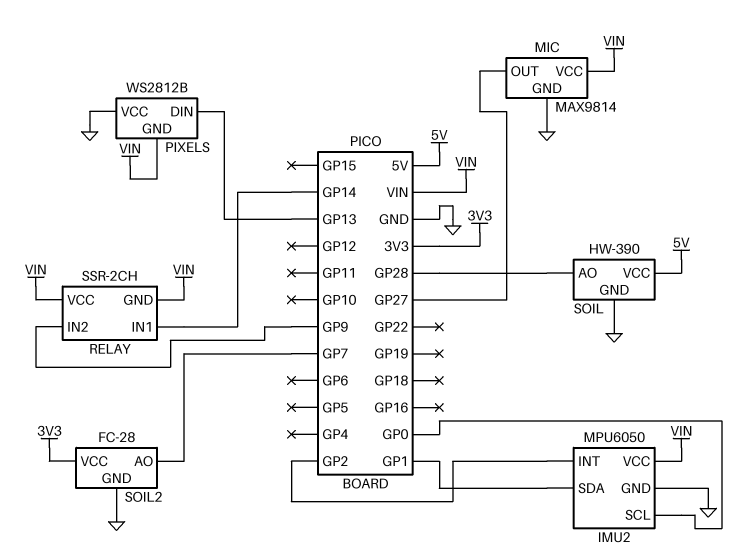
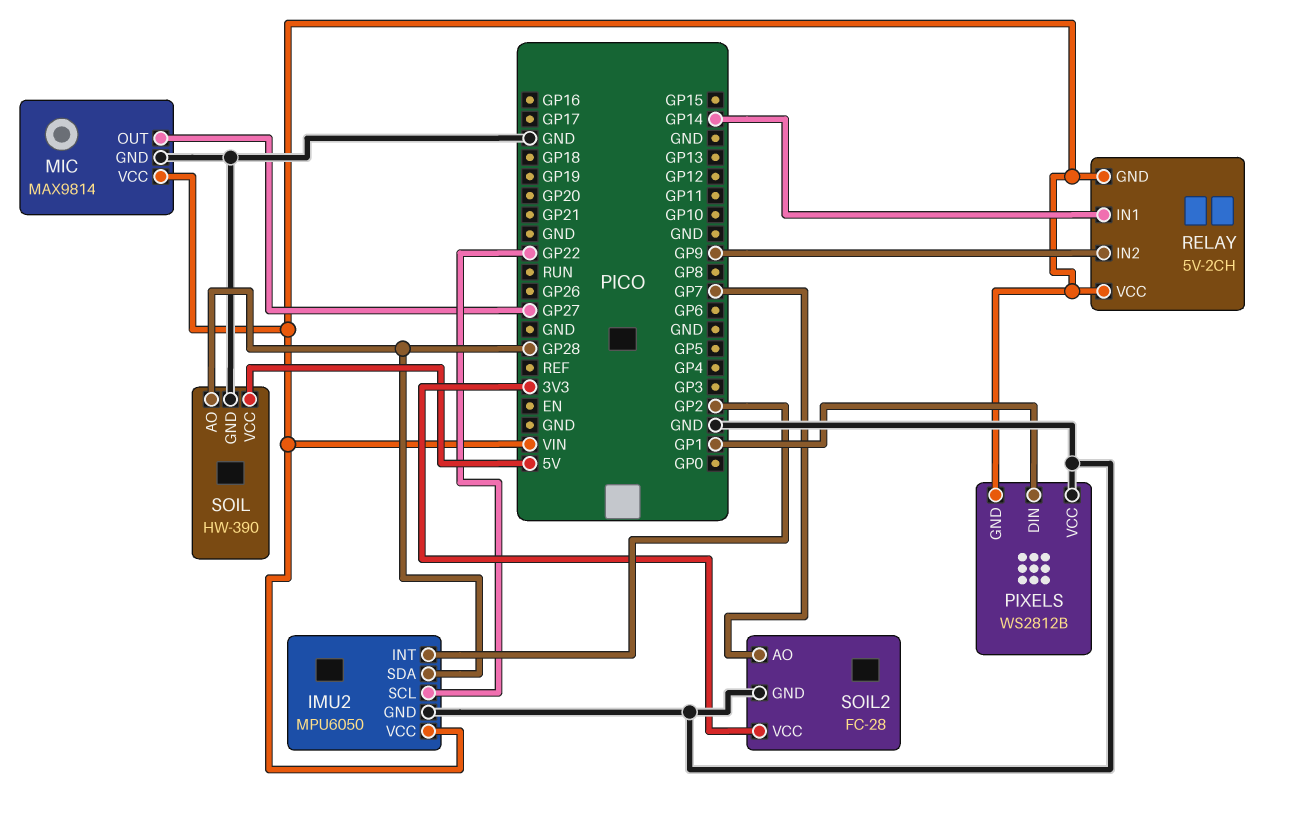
IMU2 pin SCL: GP0 -> GP22
IMU2 pin SDA: GP1 -> GP28
PIXELS pin DIN: GP13 -> GP1
RELAY: SSR-2CH -> 5V-2CH

